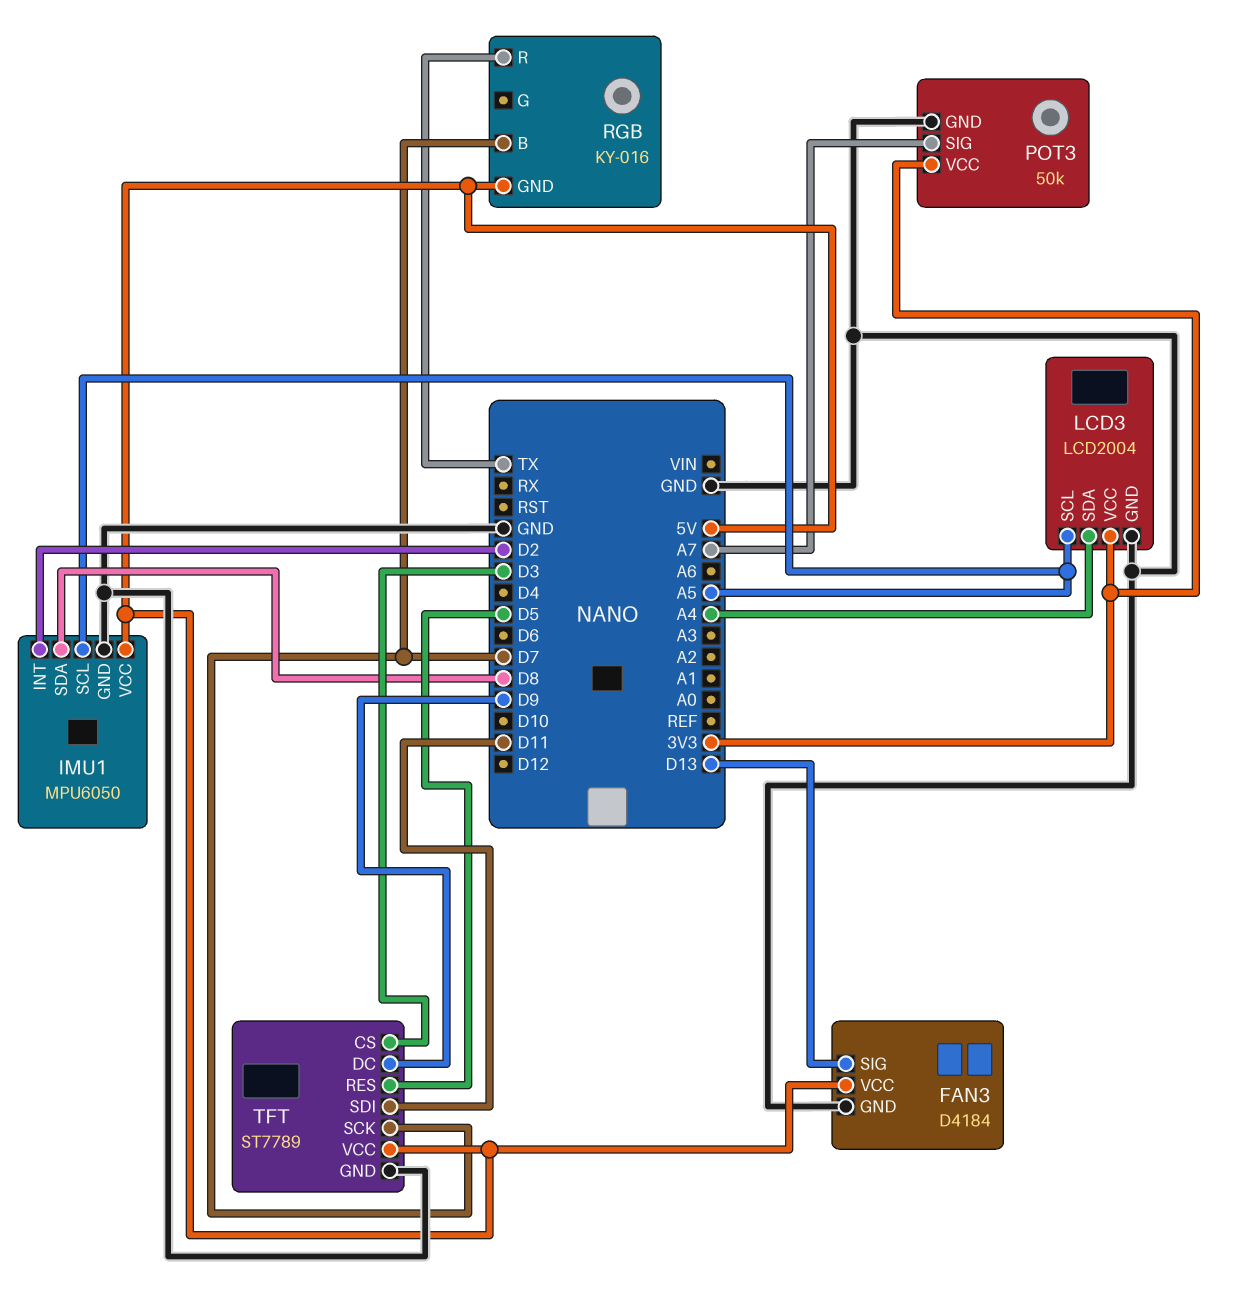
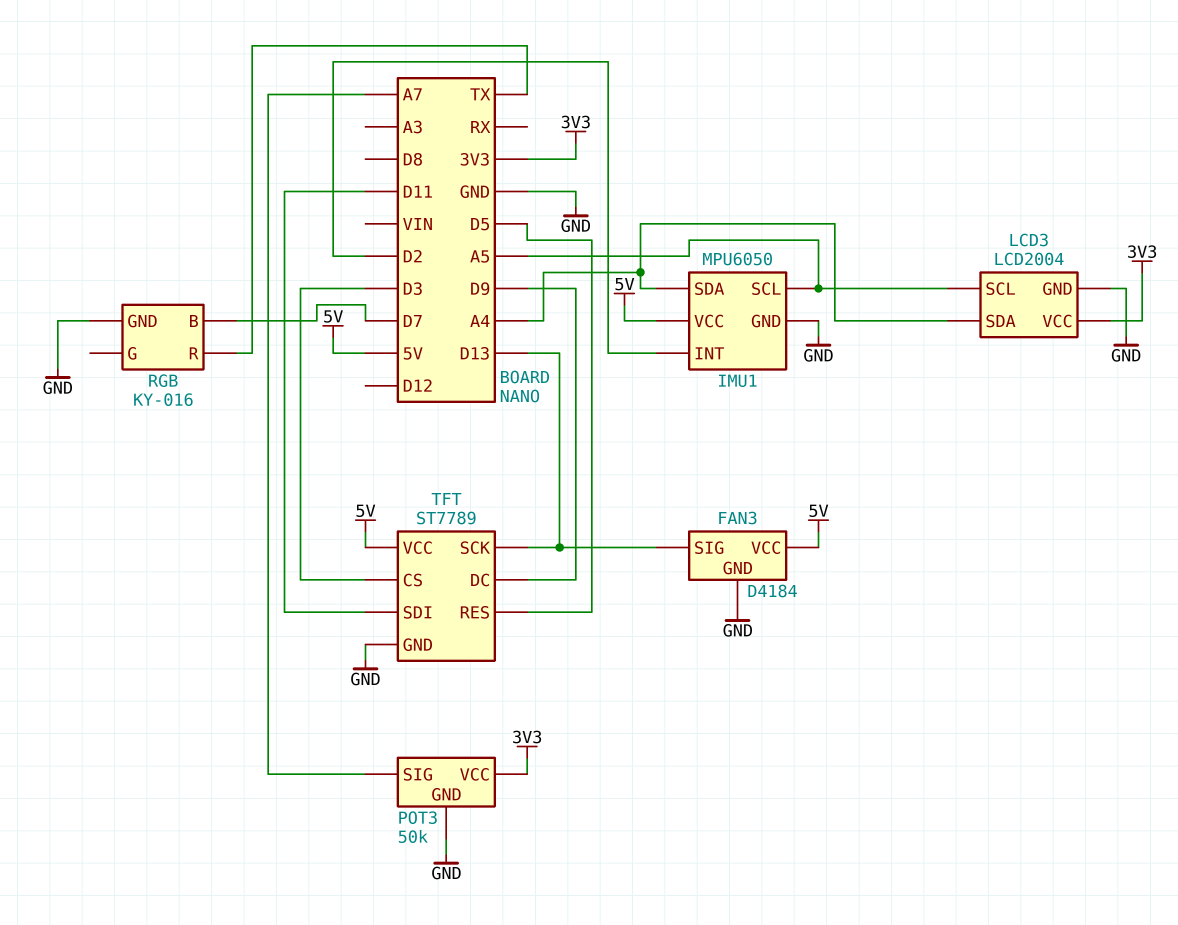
IMU1 pin SDA: D8 -> A4
RGB pin GND: 5V -> GND
TFT pin SCK: D7 -> D13

